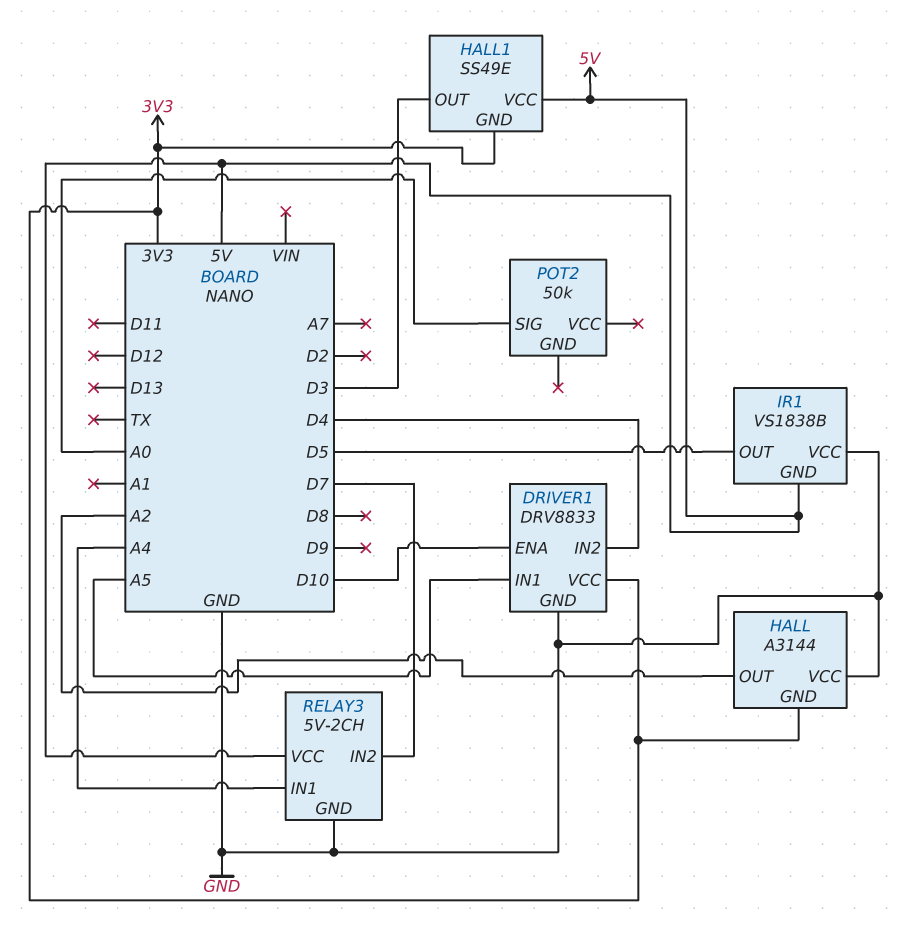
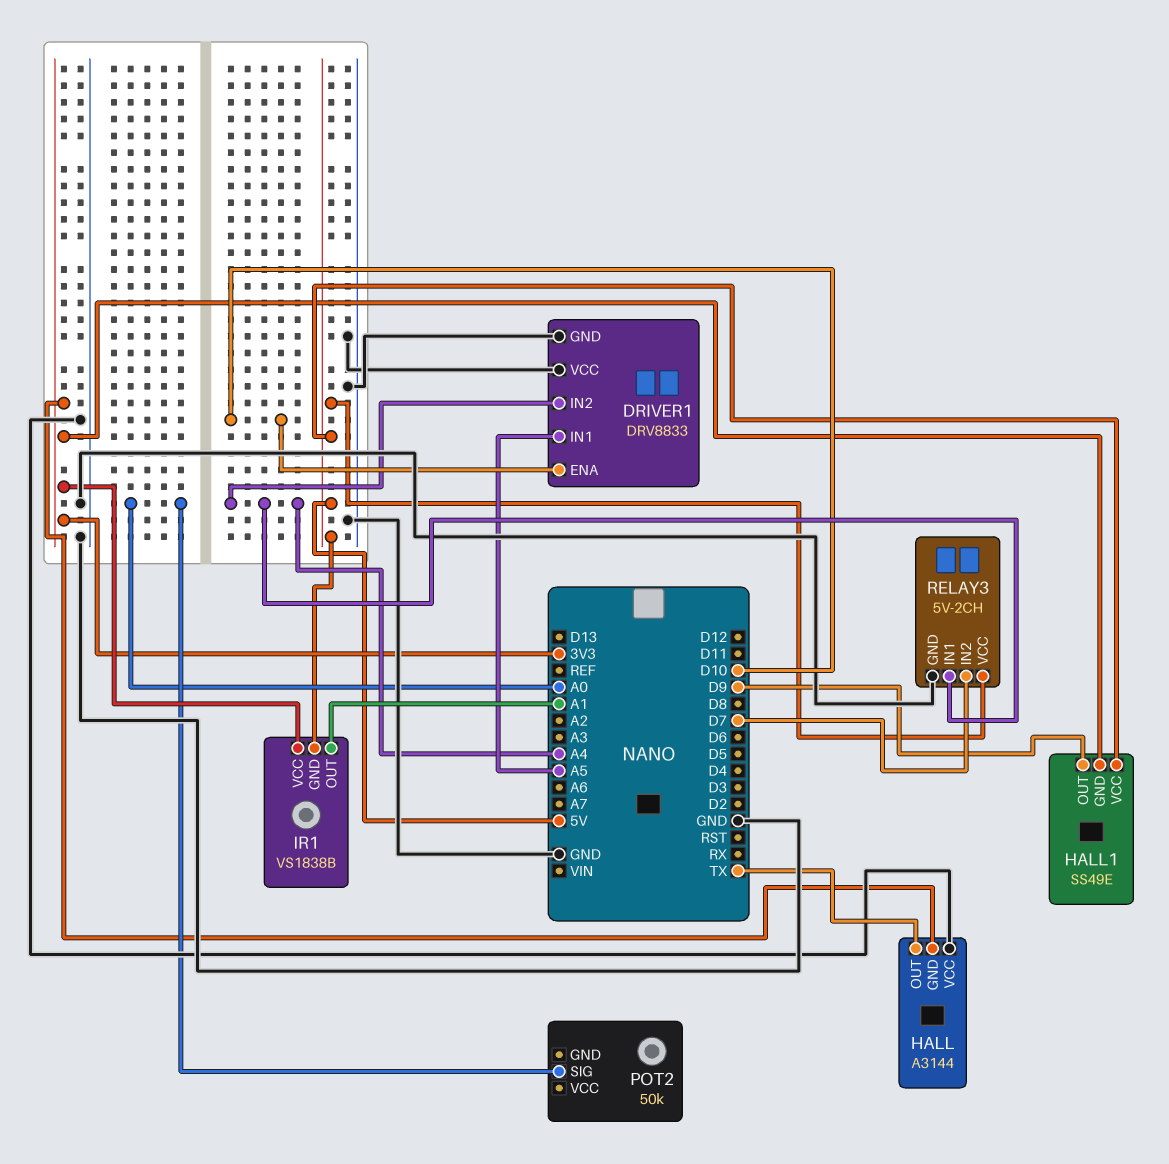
DRIVER1 pin IN2: D4 -> A4
DRIVER1 pin VCC: 3V3 -> GND
HALL pin OUT: A2 -> TX
HALL1 pin OUT: D3 -> D9
IR1 pin OUT: D5 -> A1
IR1 pin VCC: GND -> 3V3

